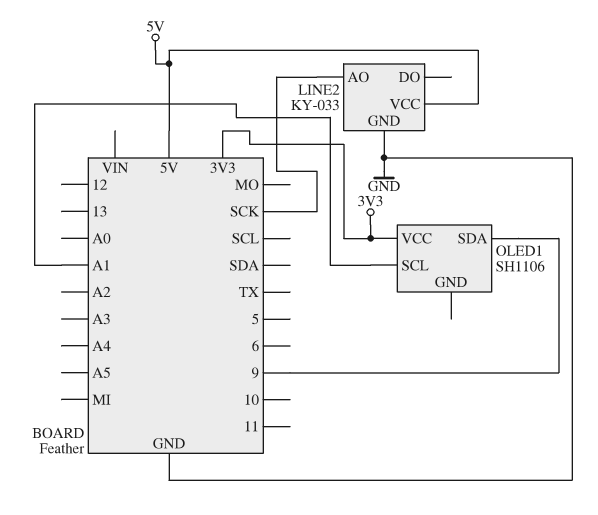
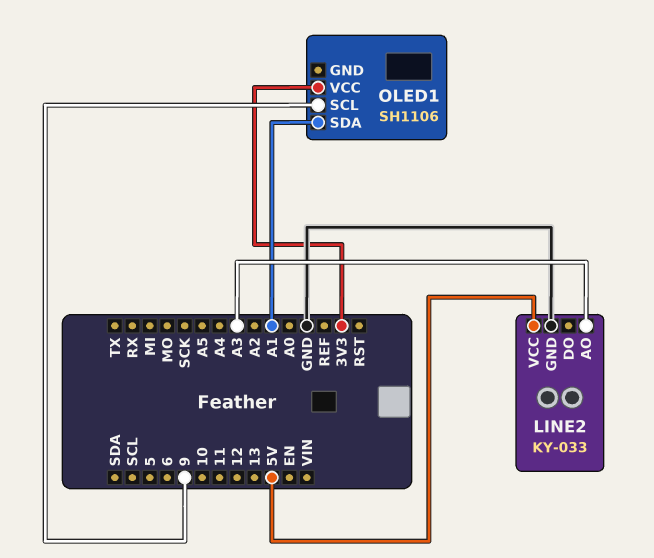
LINE2 pin AO: SCK -> A3
OLED1 pin SCL: A1 -> 9
OLED1 pin SDA: 9 -> A1

